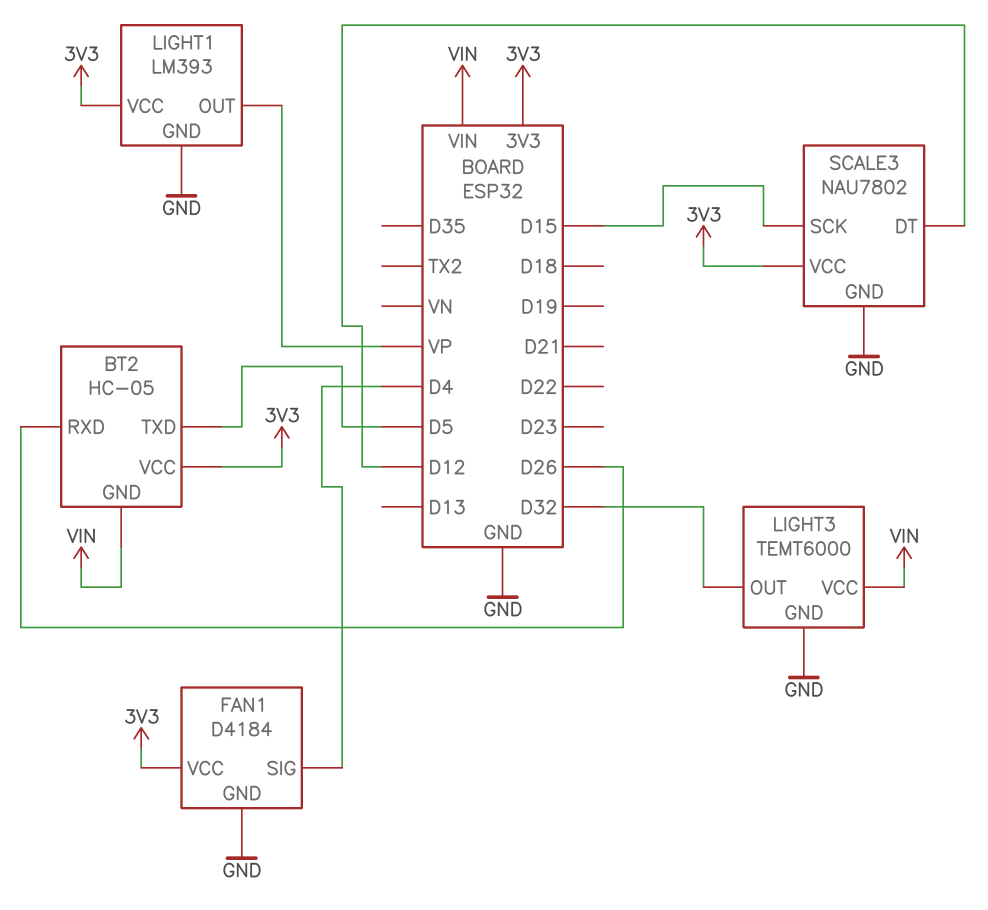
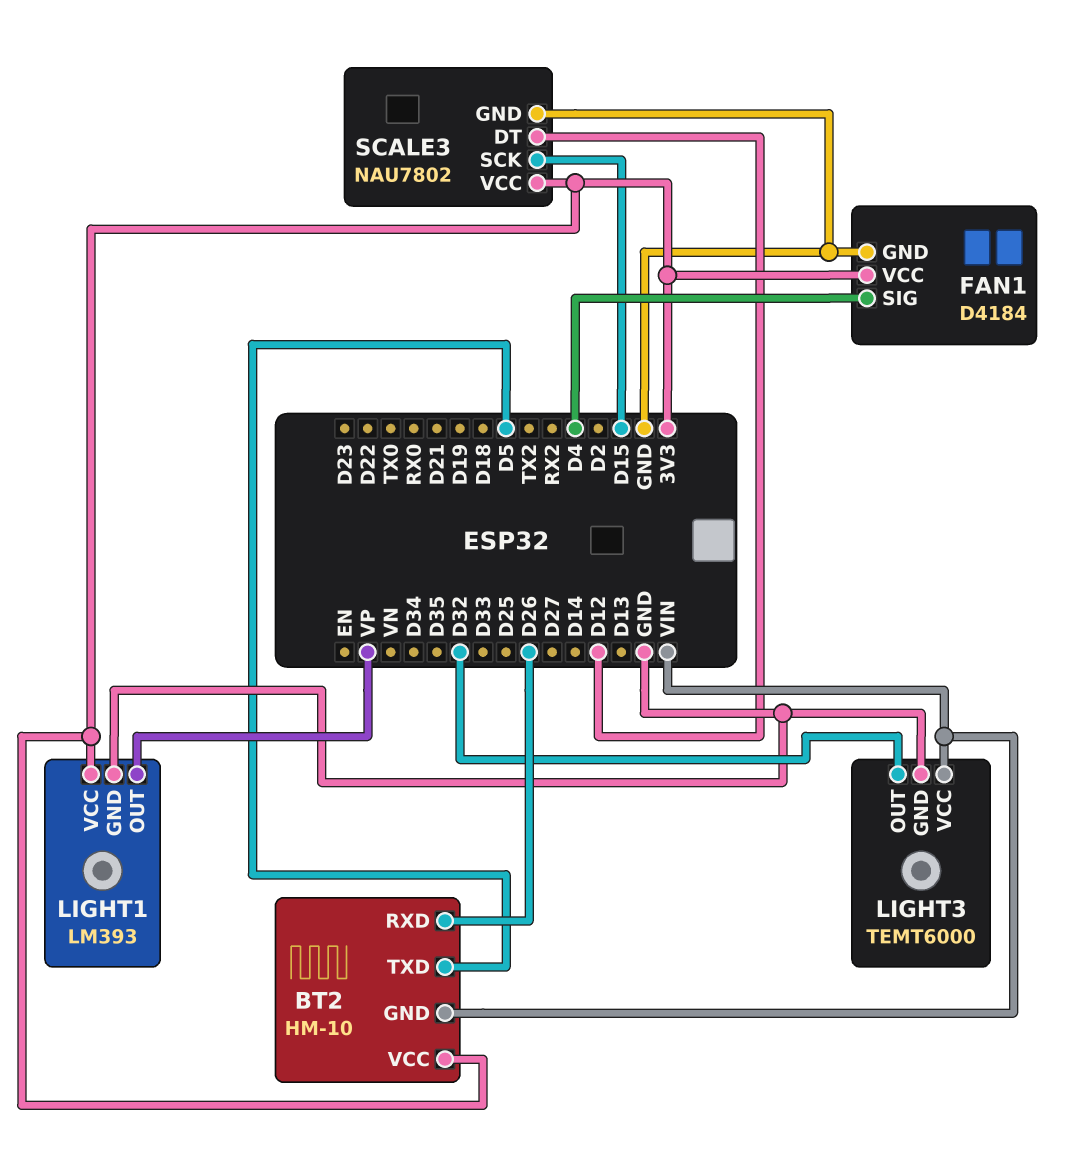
BT2: HC-05 -> HM-10

